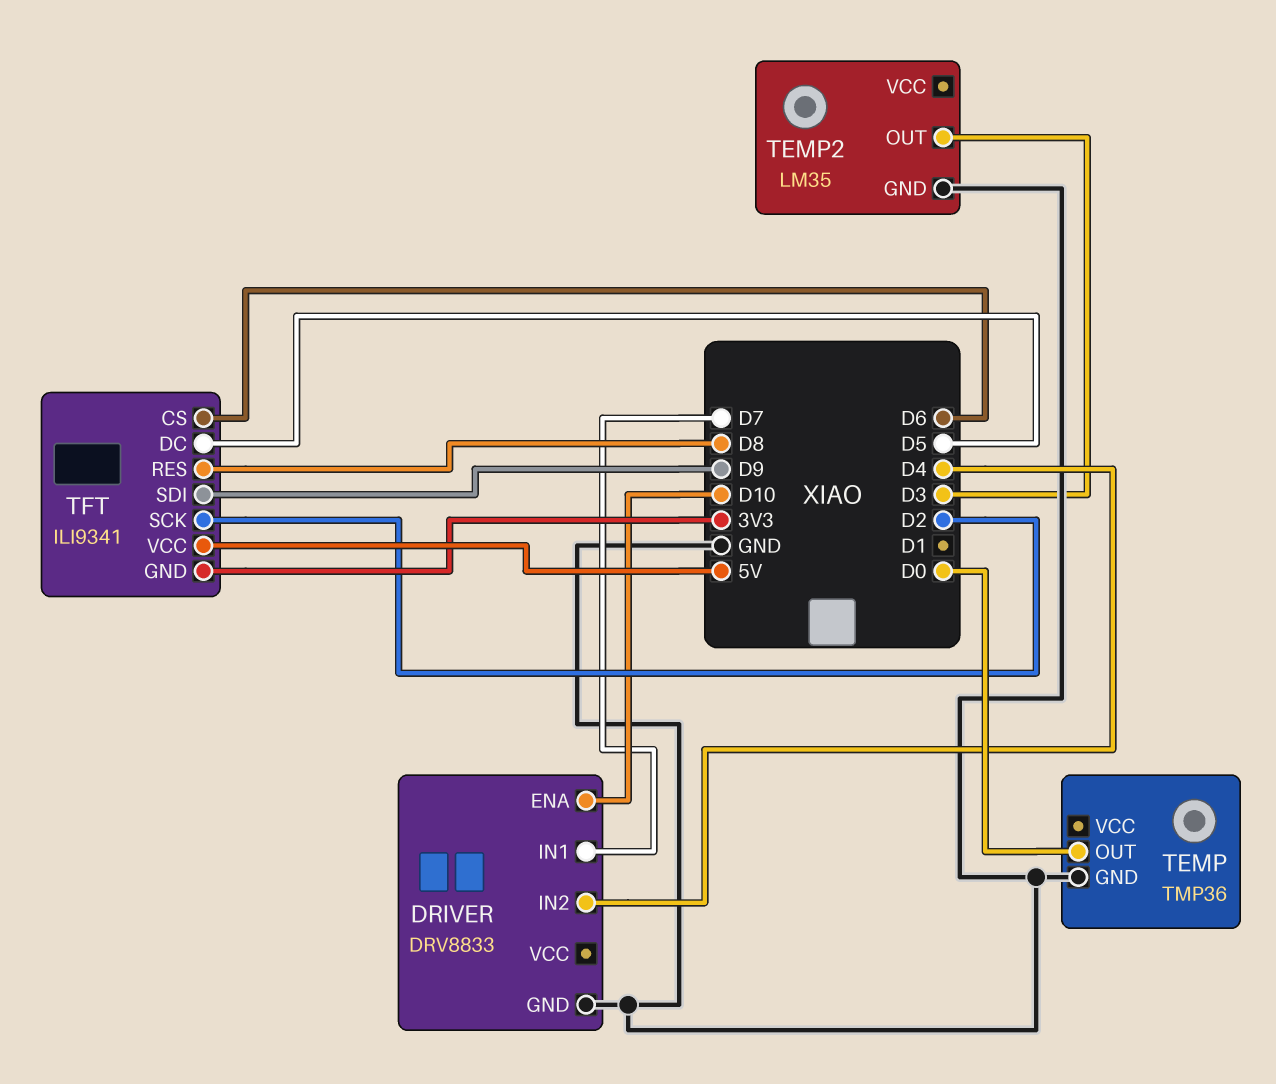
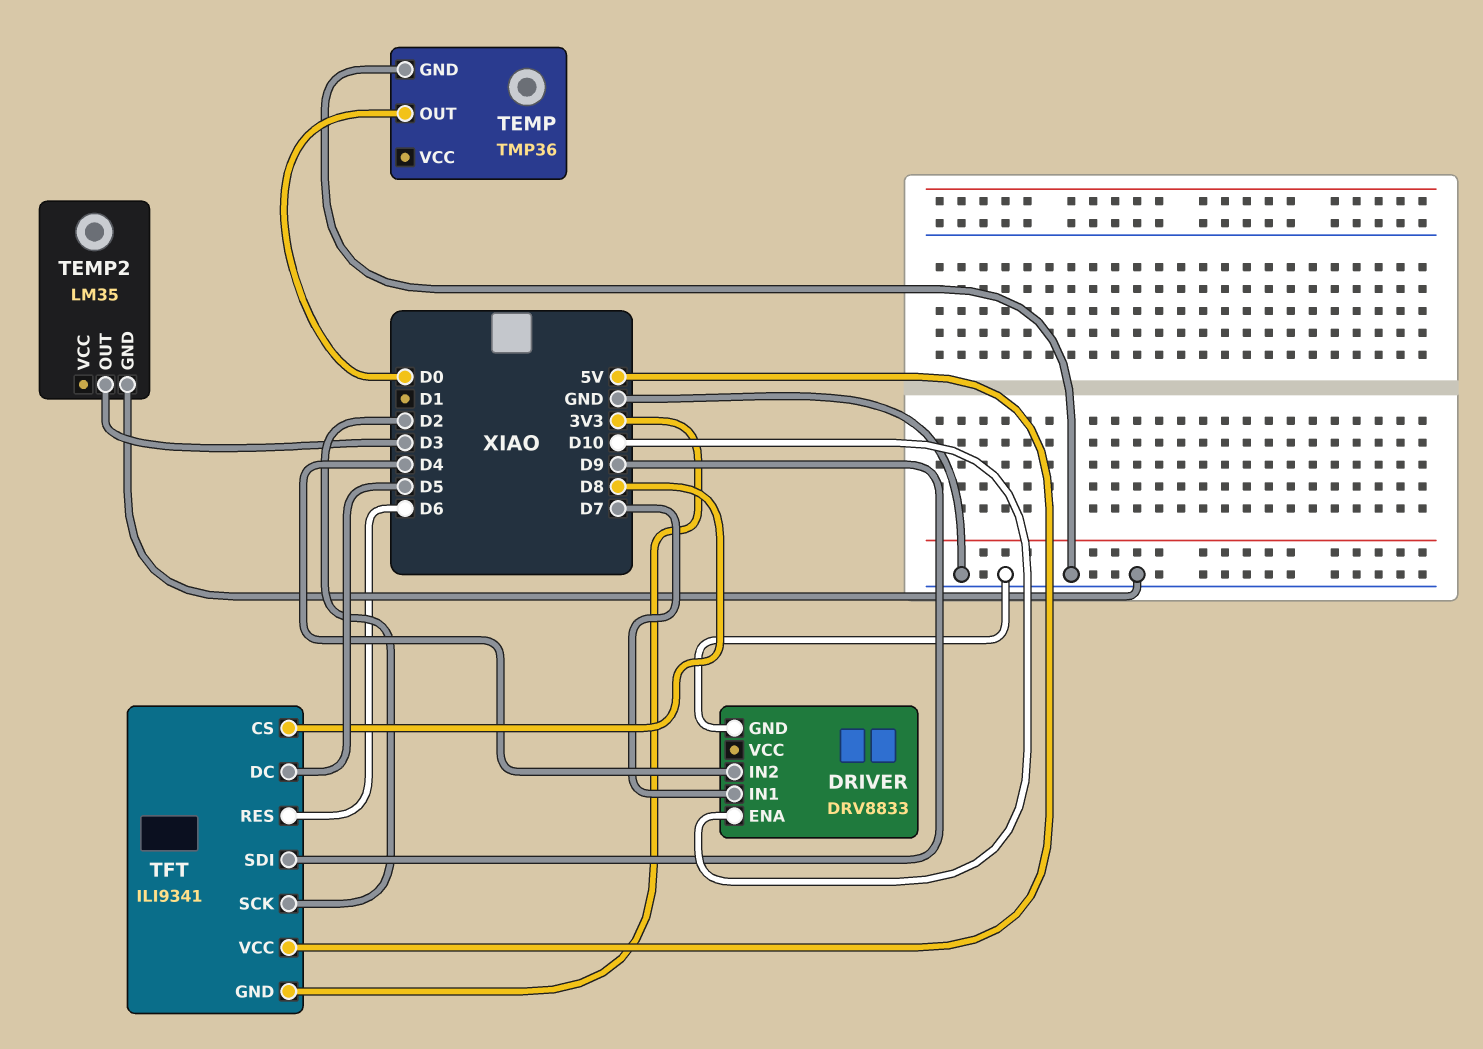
TFT pin CS: D6 -> D8
TFT pin RES: D8 -> D6

